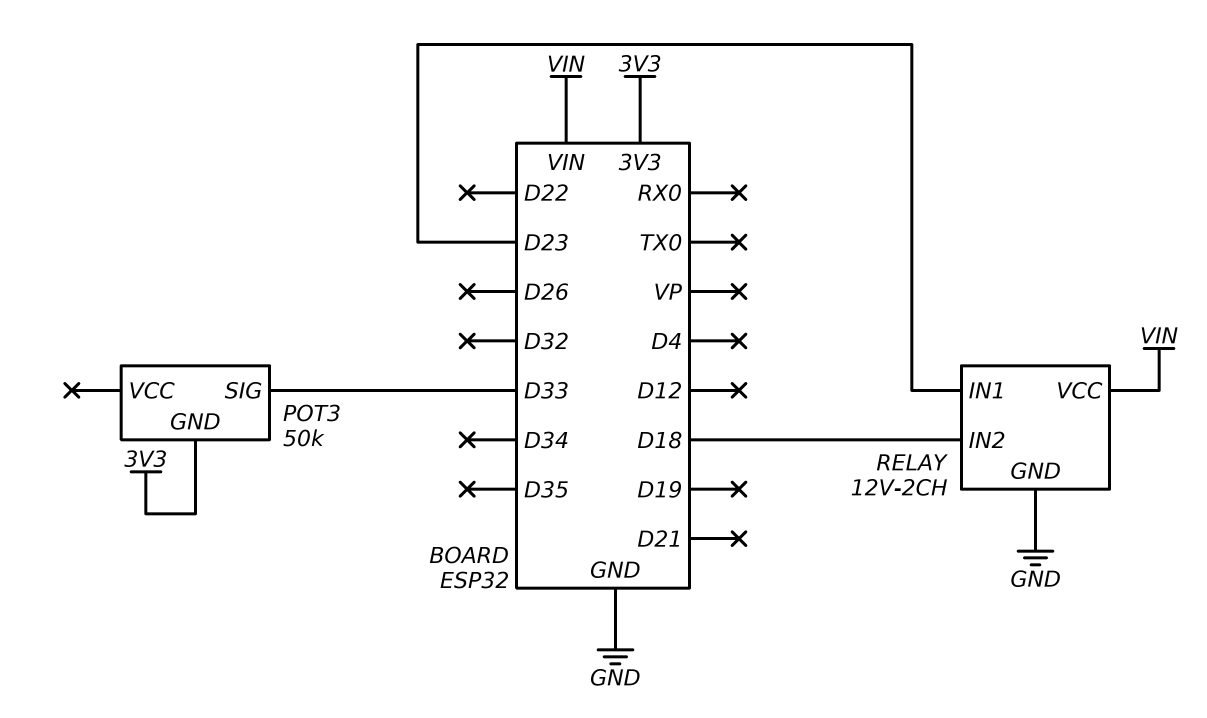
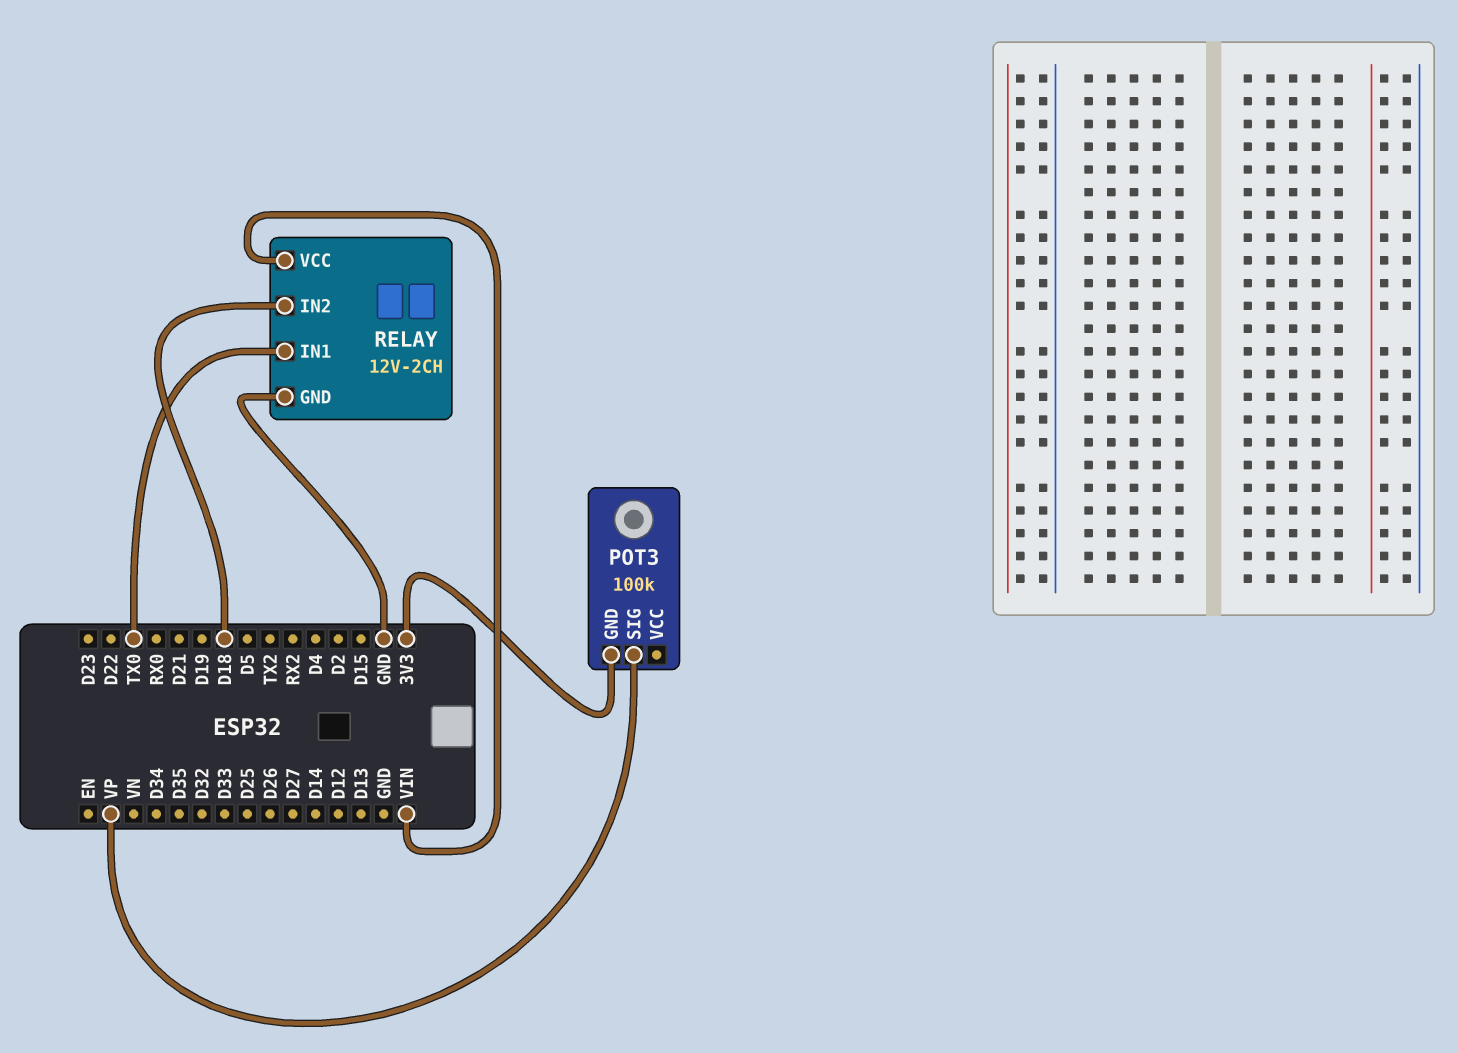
POT3: 50k -> 100k
POT3 pin SIG: D33 -> VP
RELAY pin IN1: D23 -> TX0

